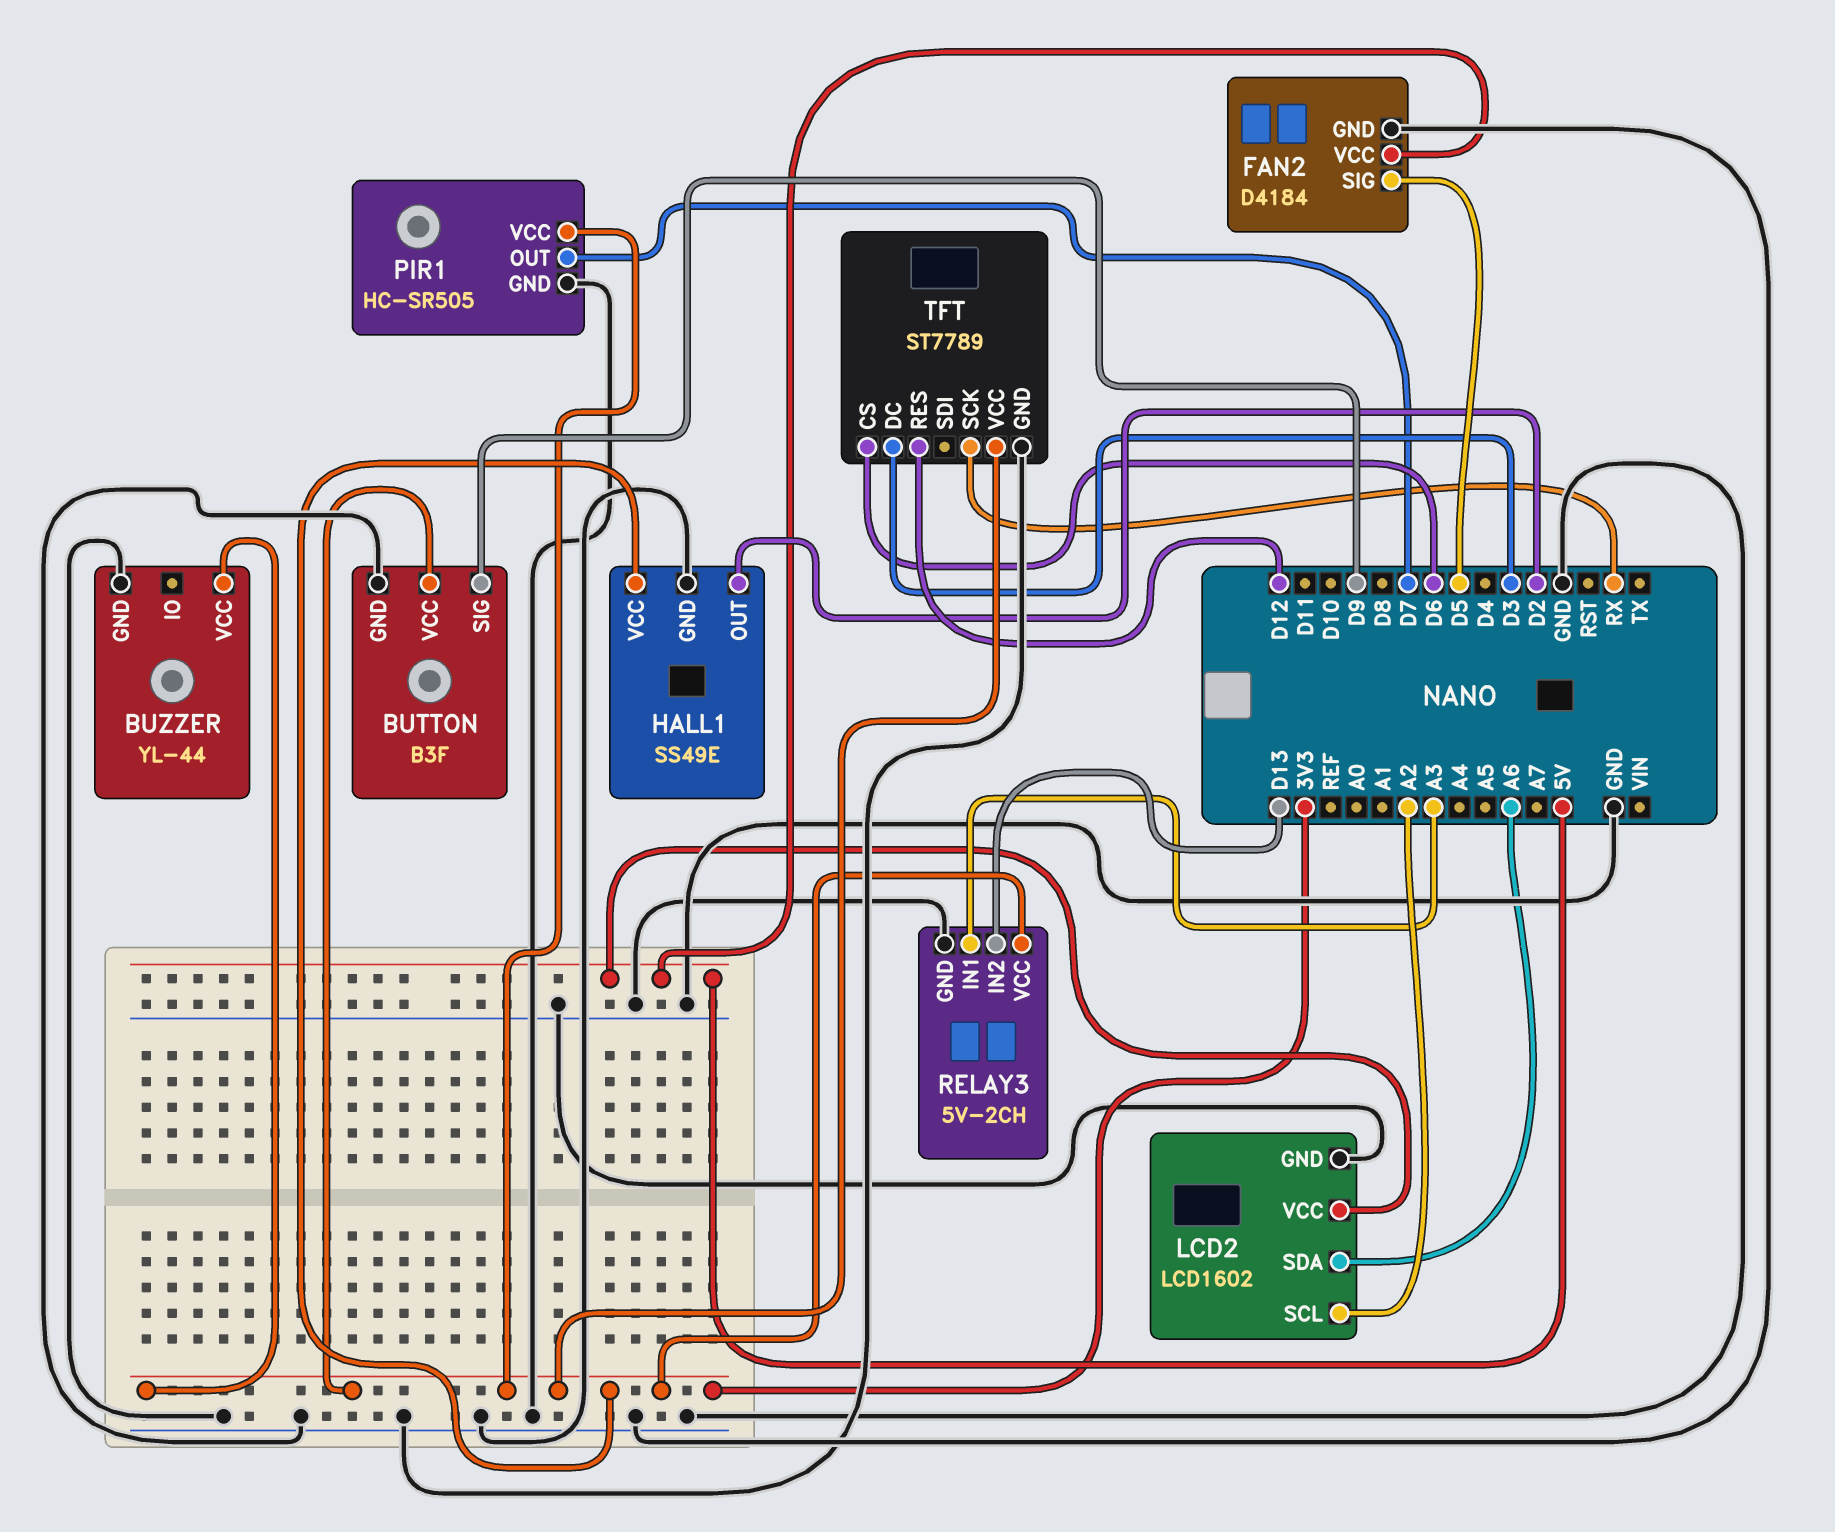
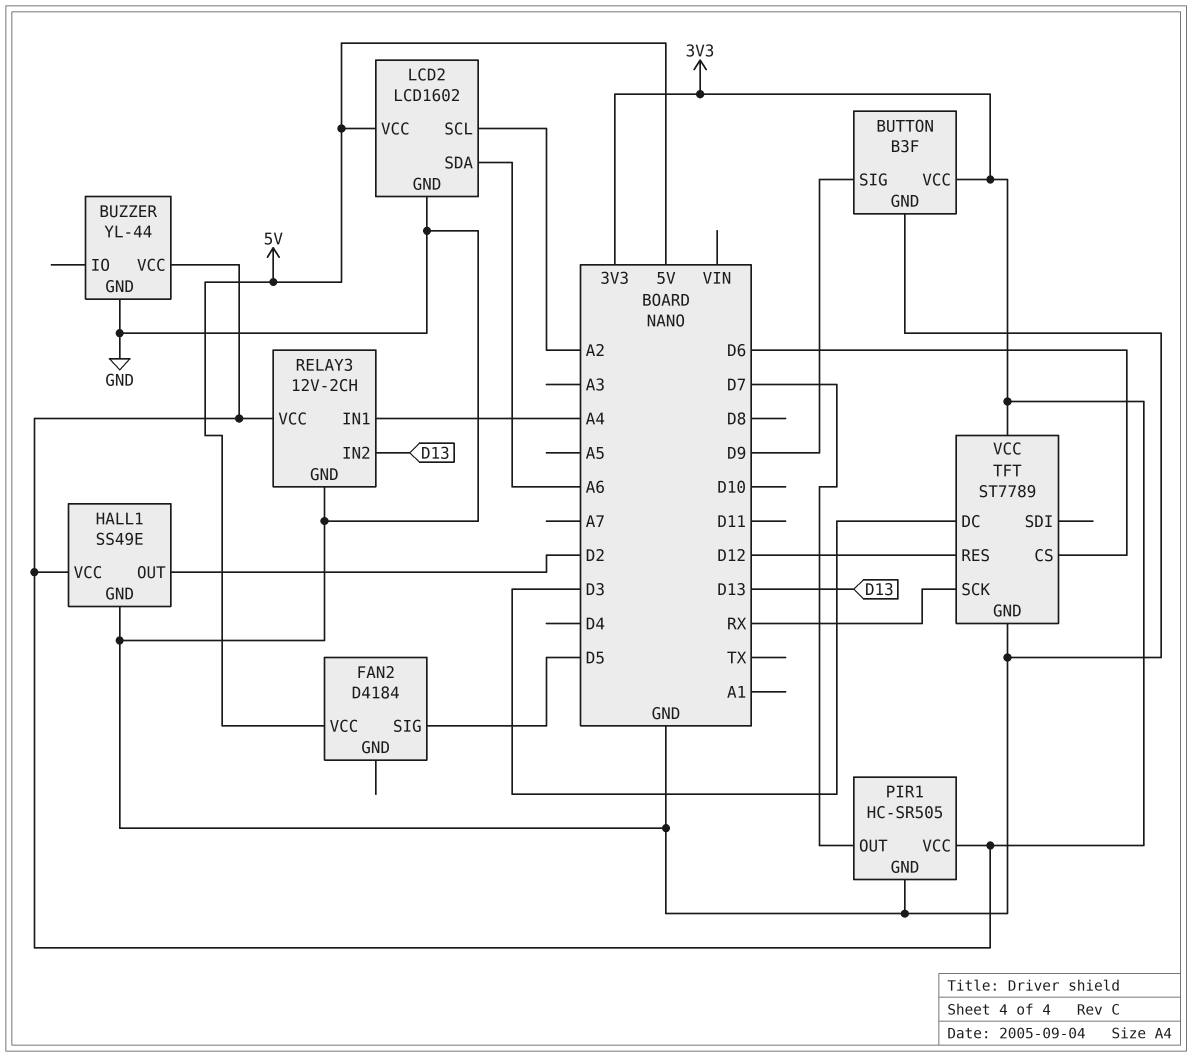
FAN2 pin GND: GND -> none
RELAY3: 5V-2CH -> 12V-2CH
RELAY3 pin IN1: A3 -> A4

